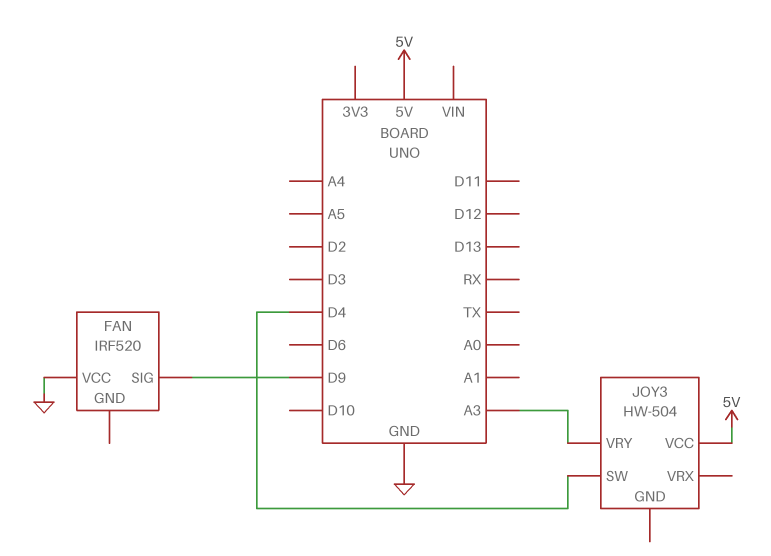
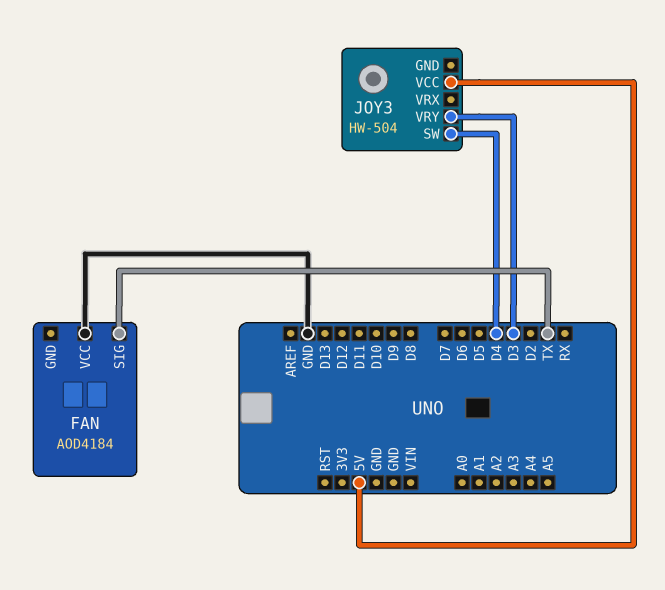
FAN: IRF520 -> AOD4184
FAN pin SIG: D9 -> TX
JOY3 pin VRY: A3 -> D3

